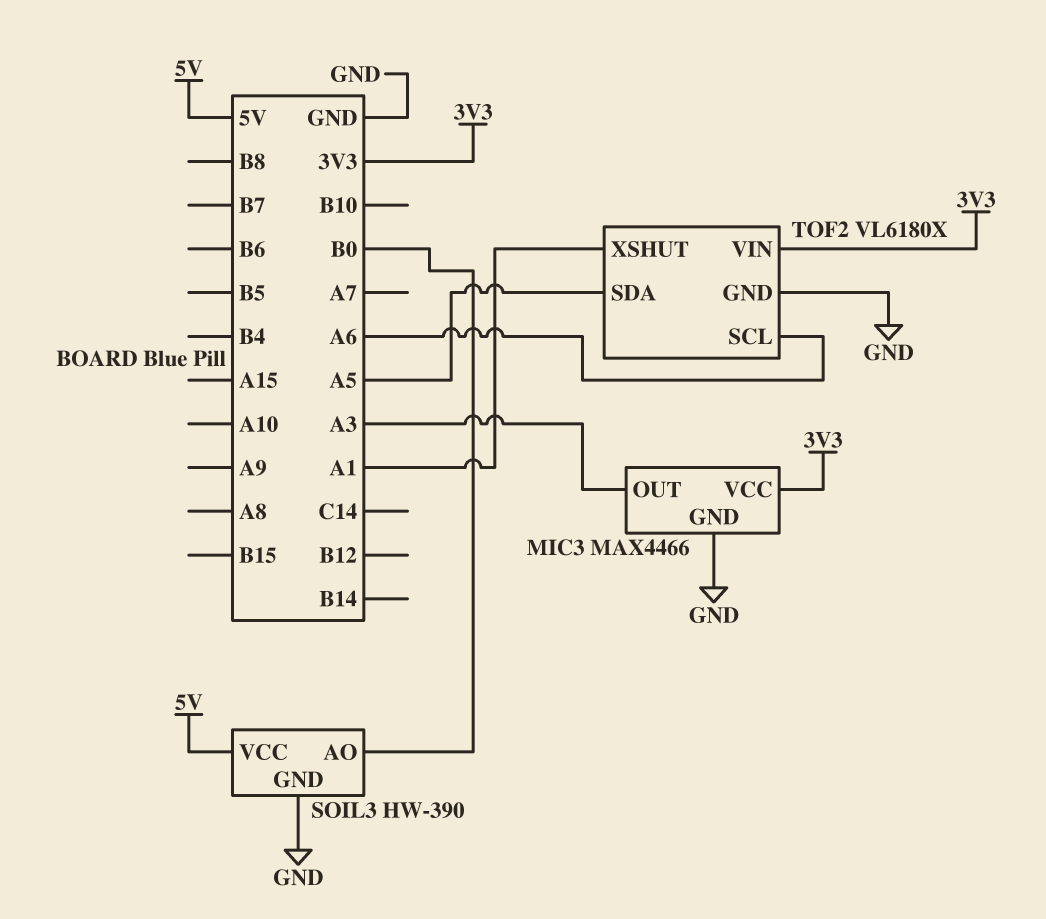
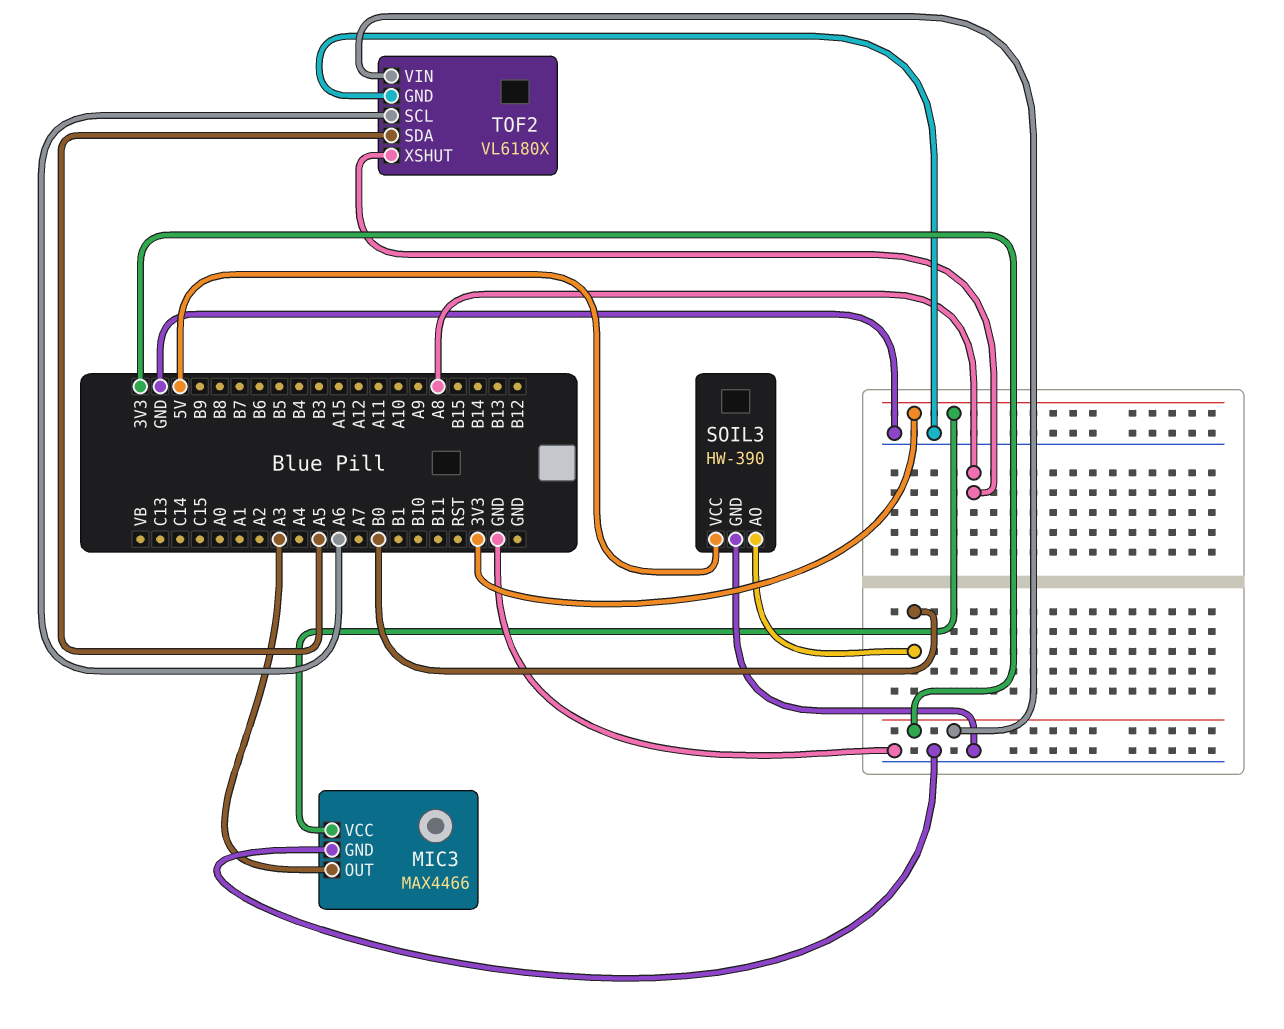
TOF2 pin XSHUT: A1 -> A8

